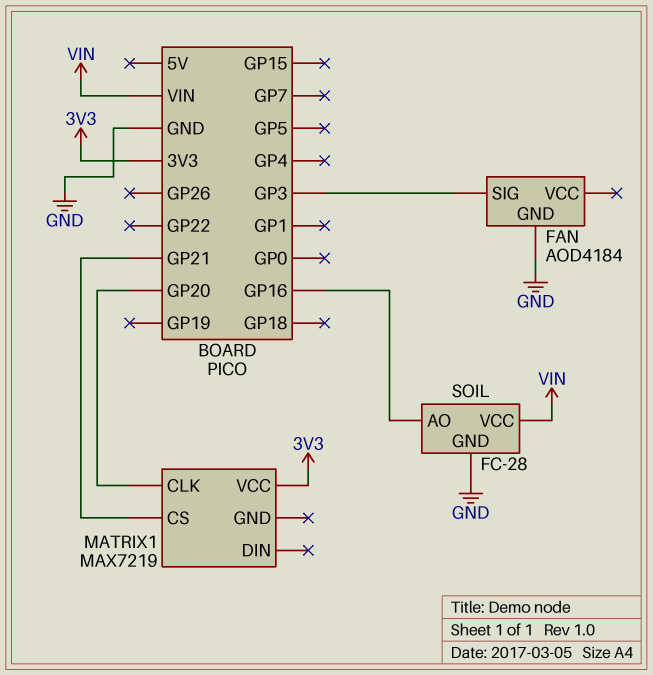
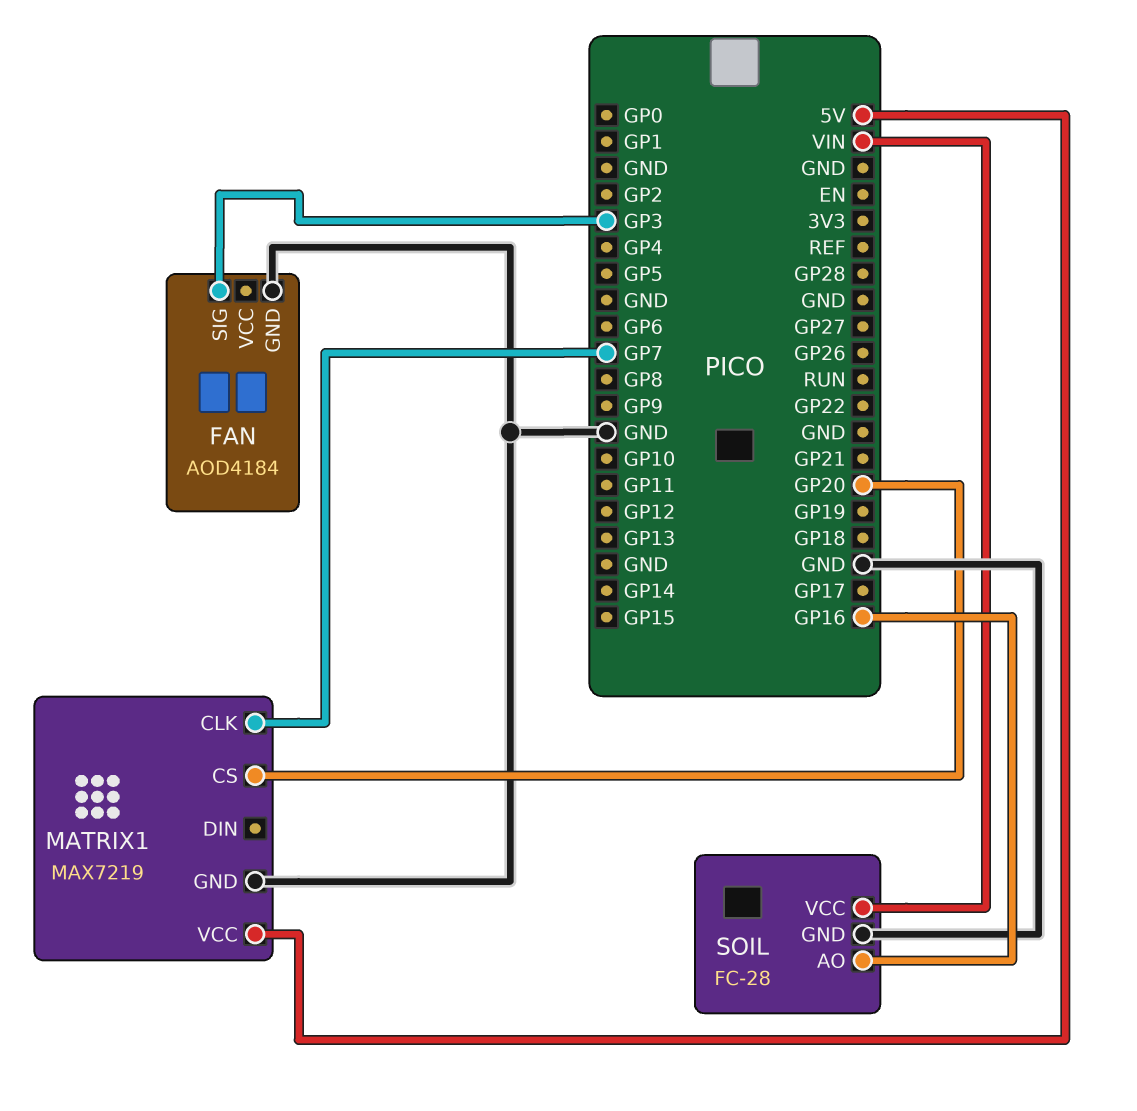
MATRIX1 pin CLK: GP20 -> GP7
MATRIX1 pin CS: GP21 -> GP20
MATRIX1 pin GND: none -> GND
MATRIX1 pin VCC: 3V3 -> 5V

